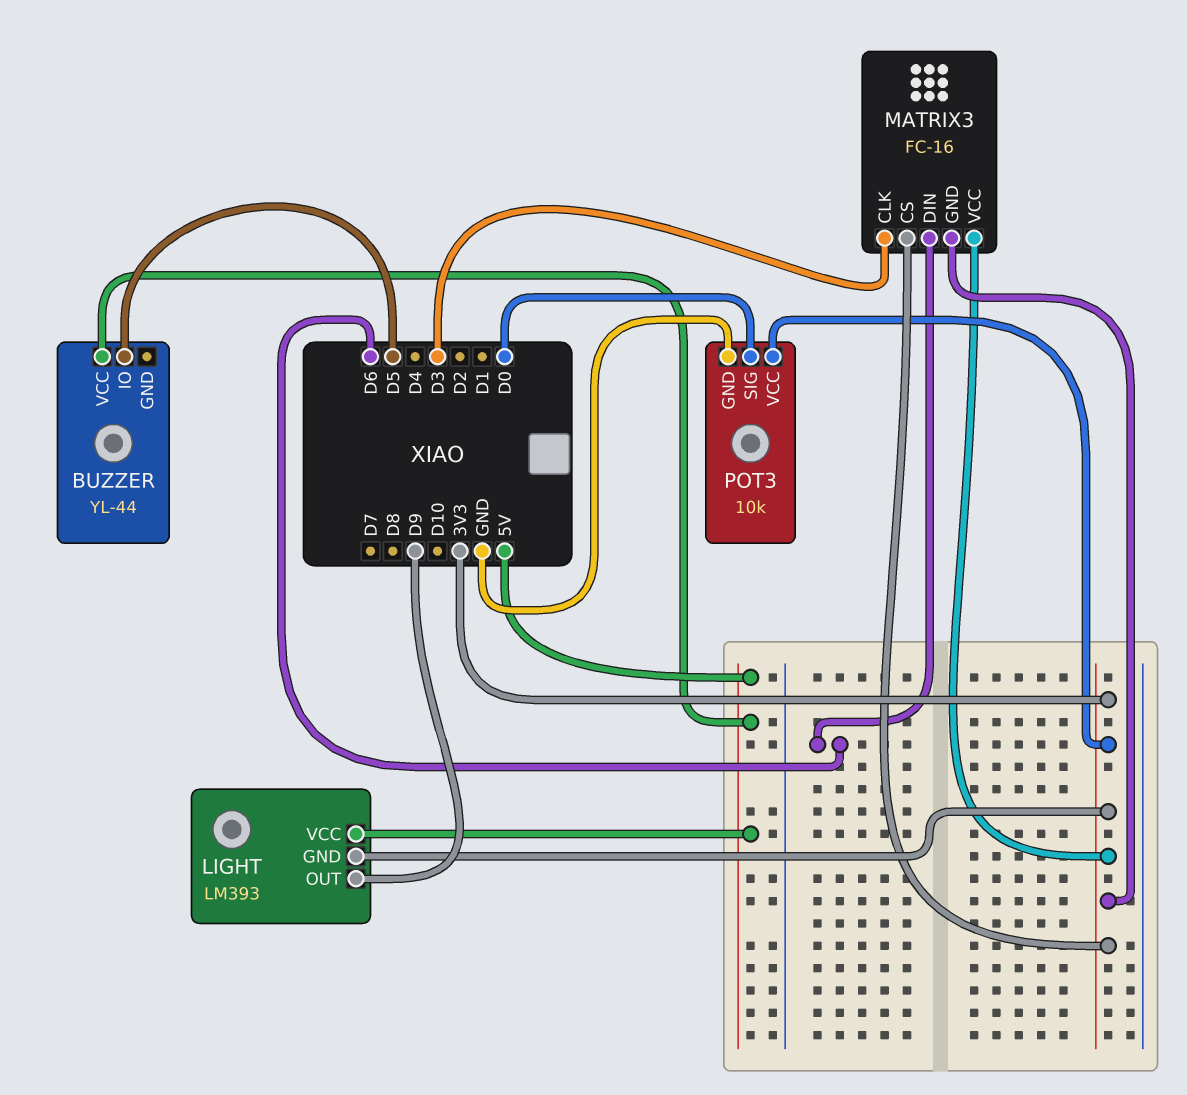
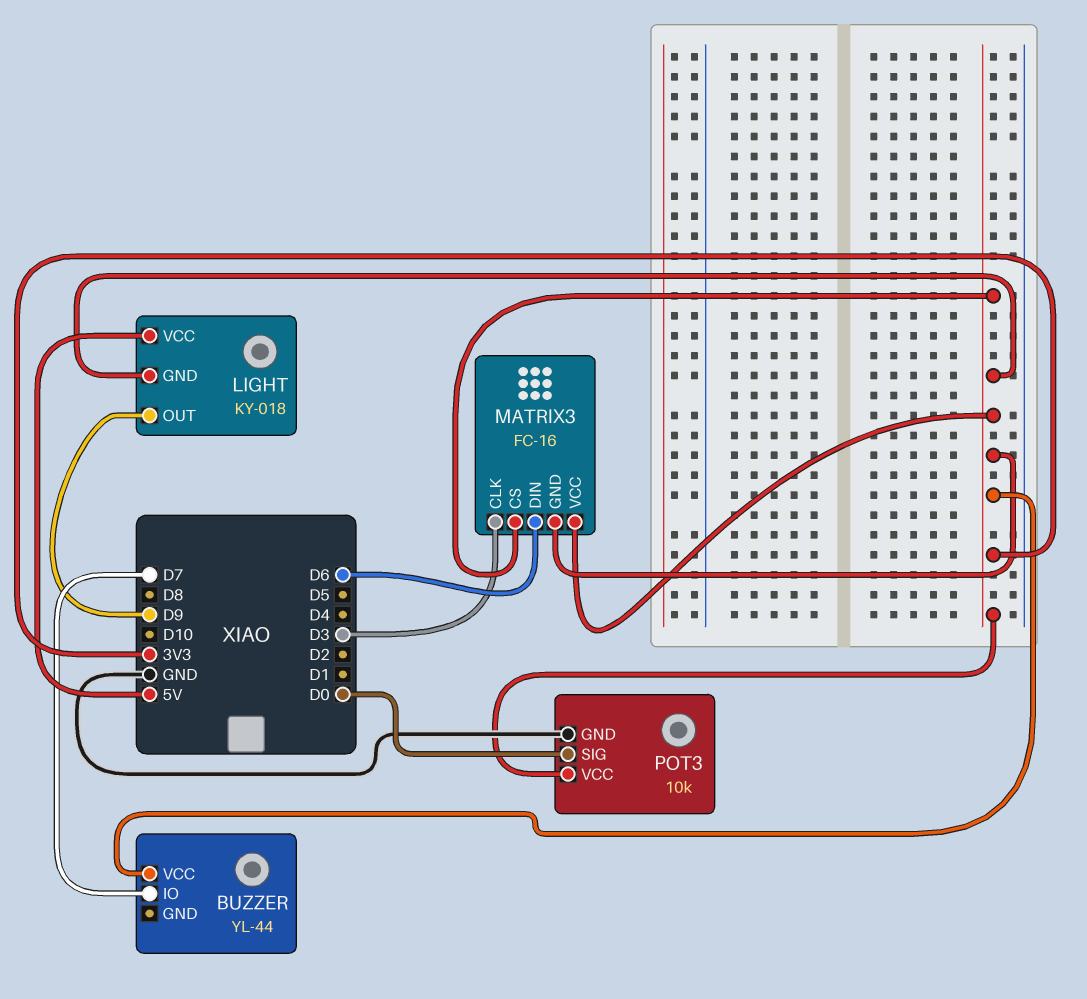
BUZZER pin IO: D5 -> D7
BUZZER pin VCC: 5V -> 3V3
LIGHT: LM393 -> KY-018

